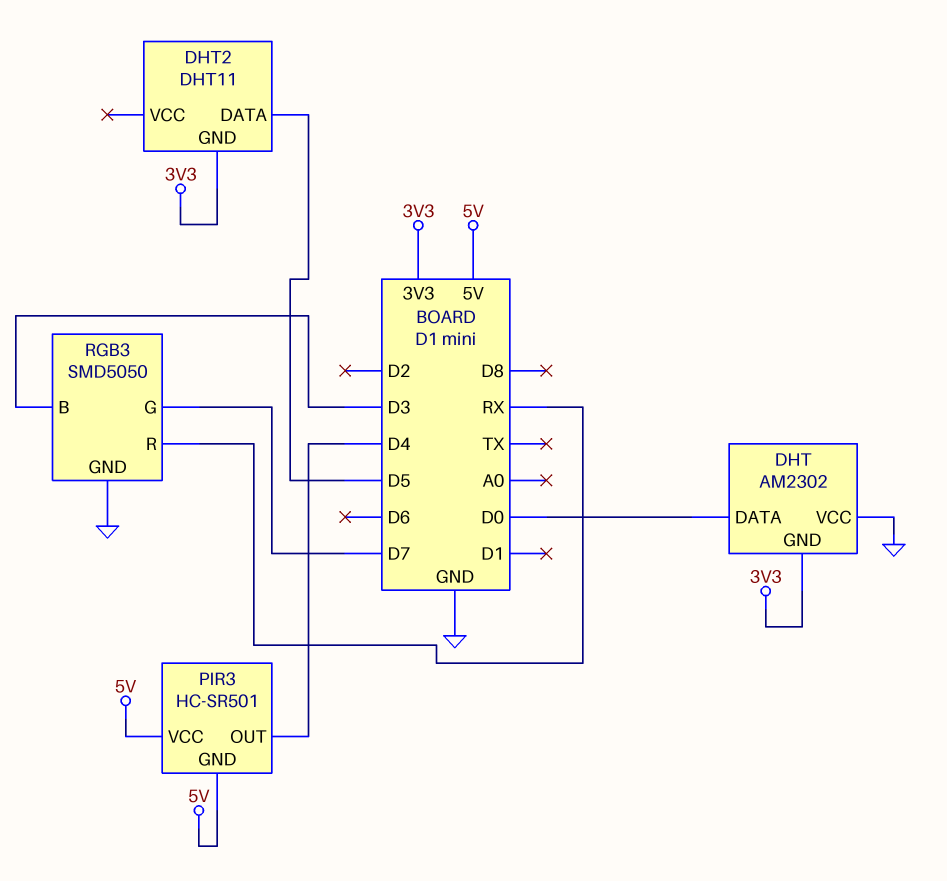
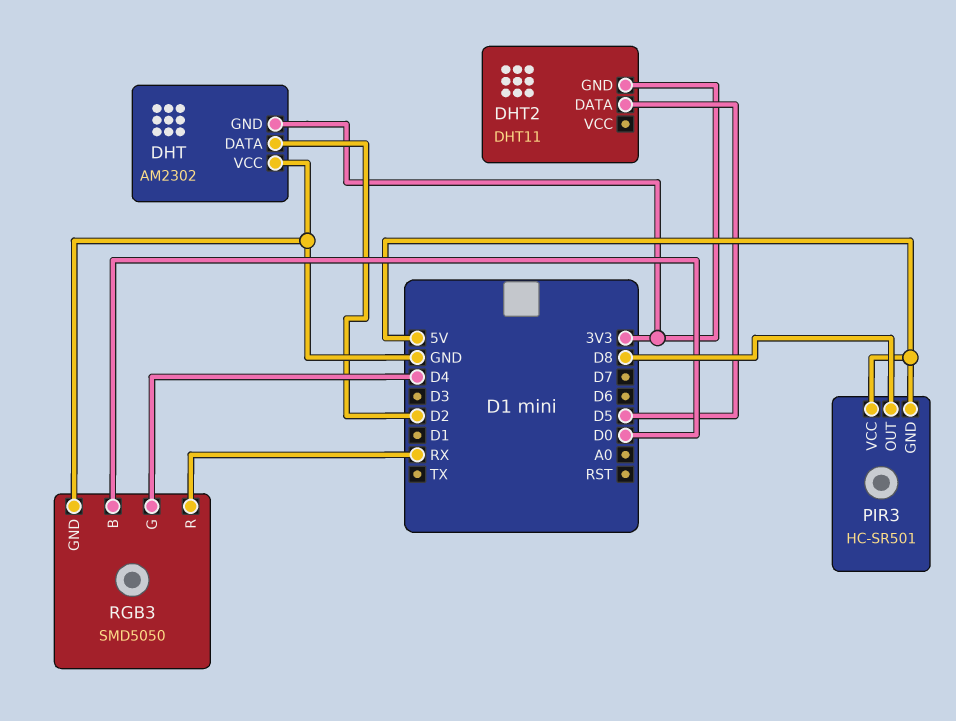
DHT pin DATA: D0 -> D2
PIR3 pin OUT: D4 -> D8
RGB3 pin B: D3 -> D0
RGB3 pin G: D7 -> D4

